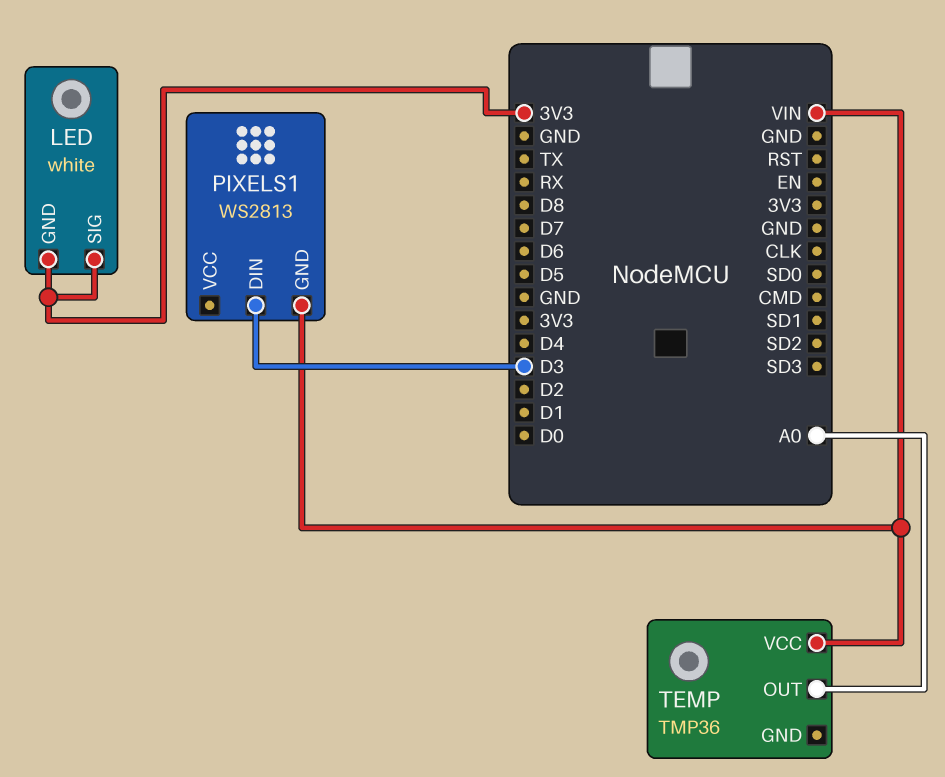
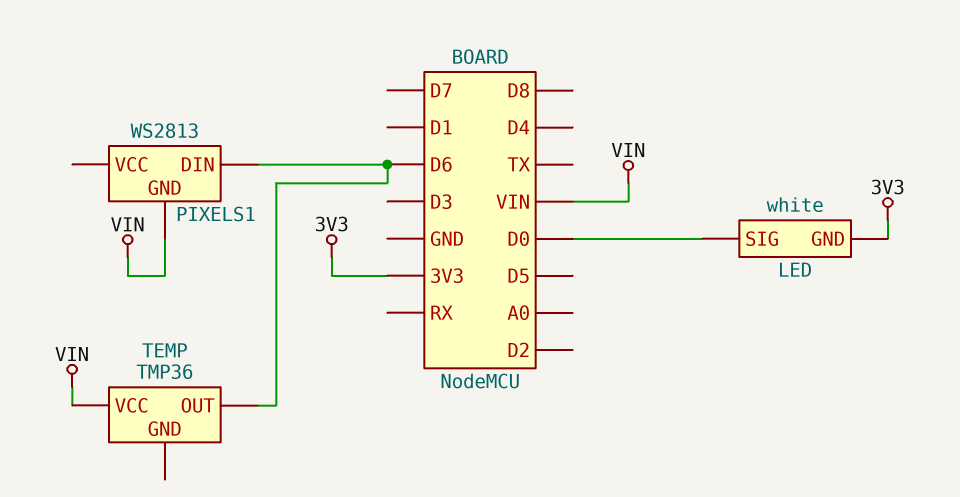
LED pin SIG: 3V3 -> D0
PIXELS1 pin DIN: D3 -> D6
TEMP pin OUT: A0 -> D6

